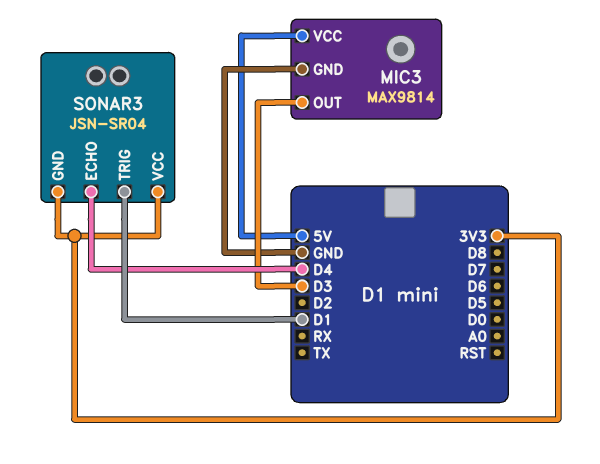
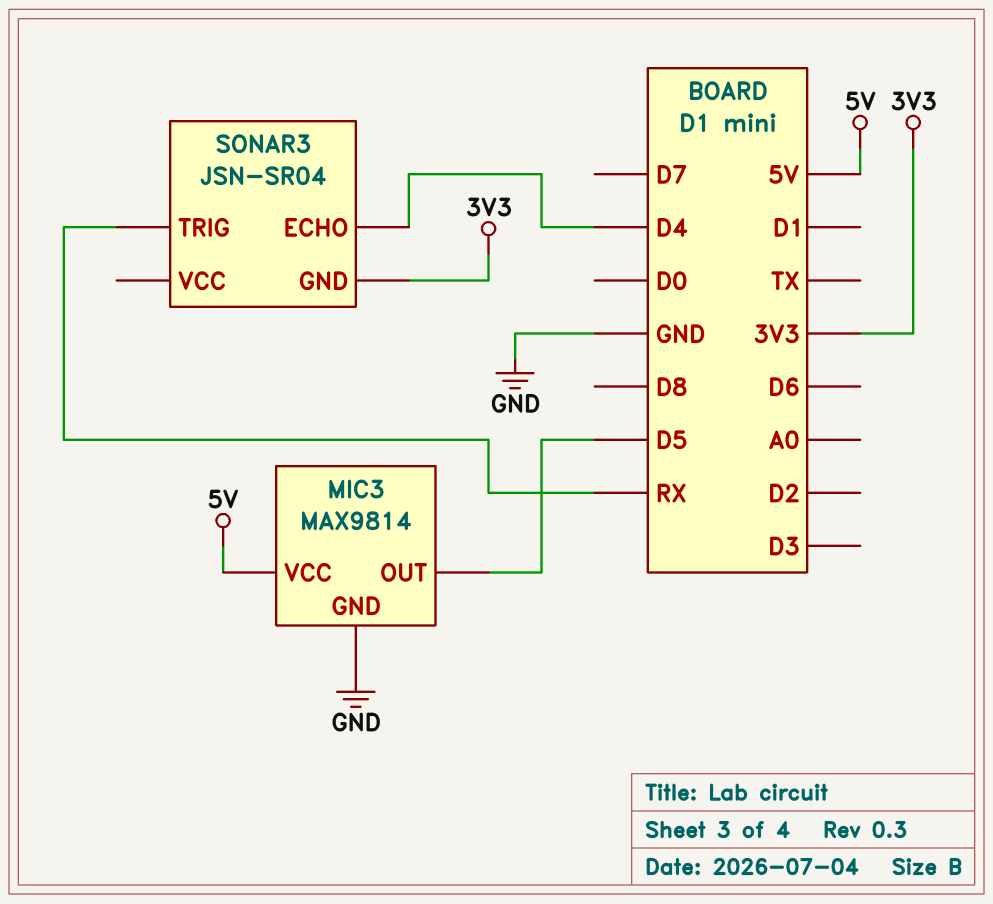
MIC3 pin OUT: D3 -> D5
SONAR3 pin TRIG: D1 -> RX
SONAR3 pin VCC: 3V3 -> none

